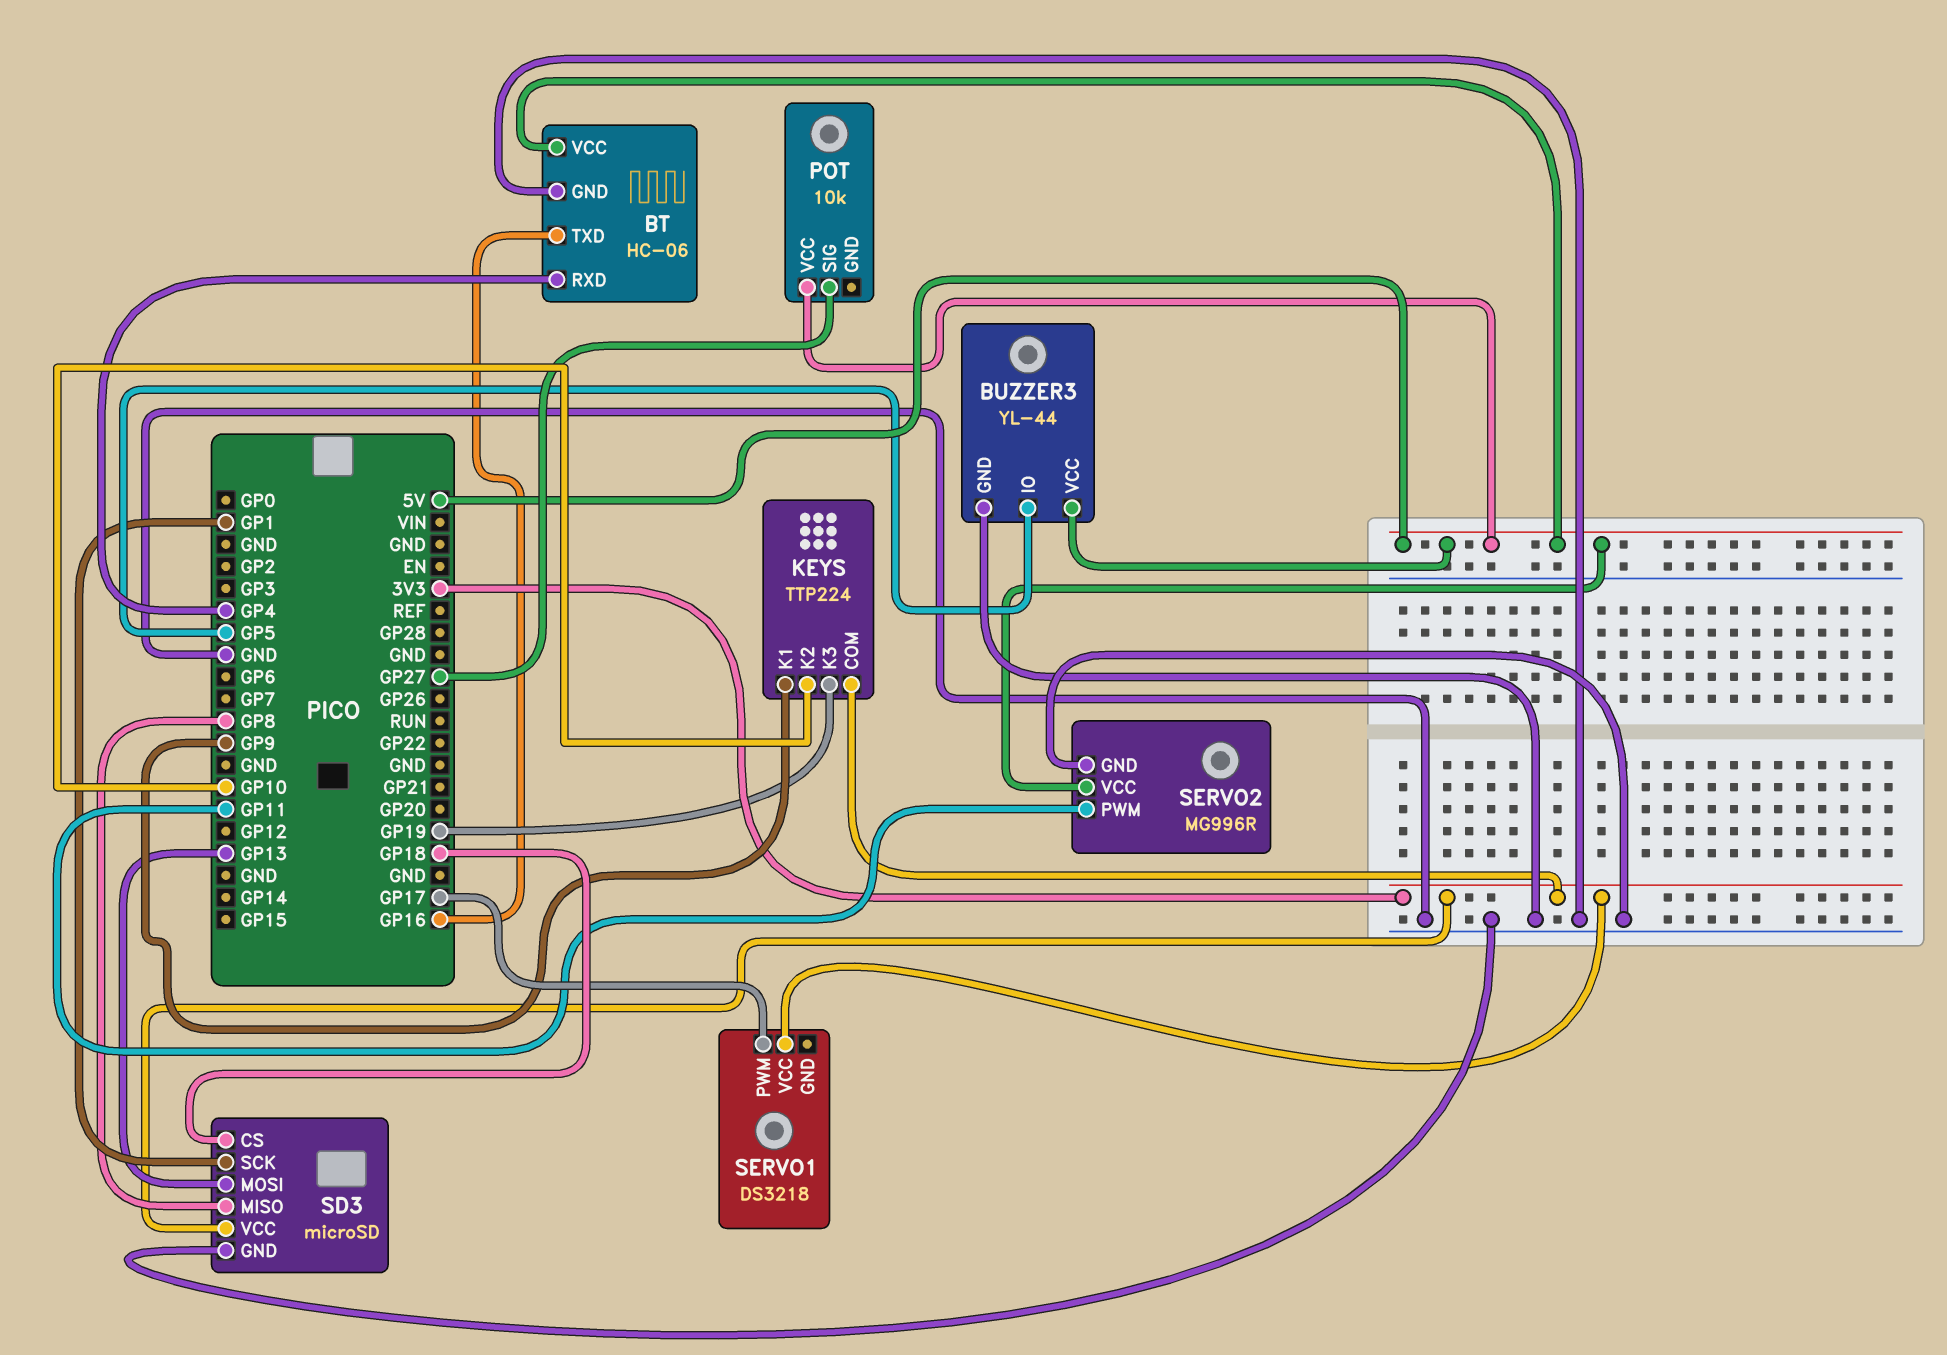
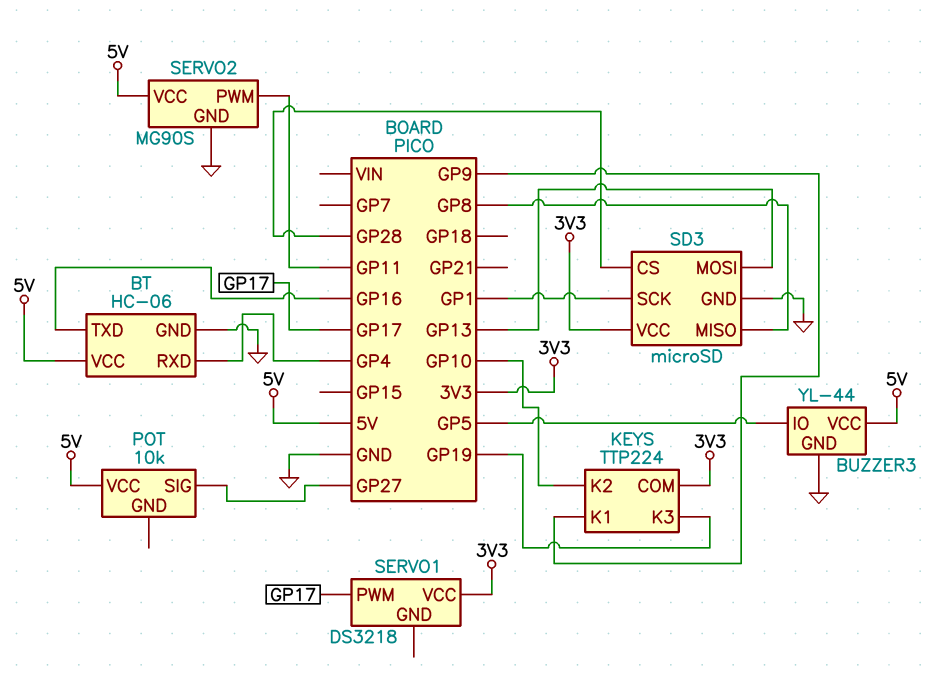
SD3 pin CS: GP18 -> GP28
SERVO2: MG996R -> MG90S

